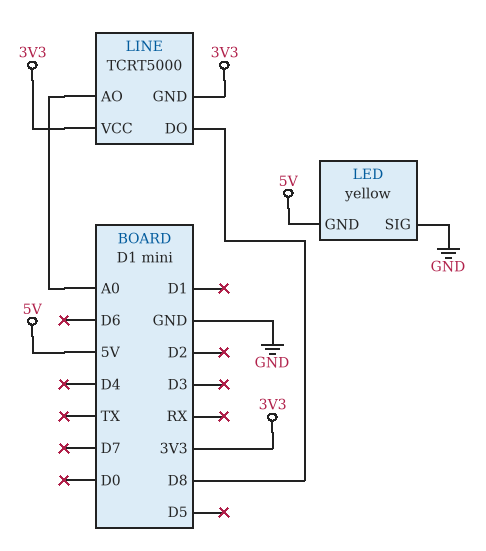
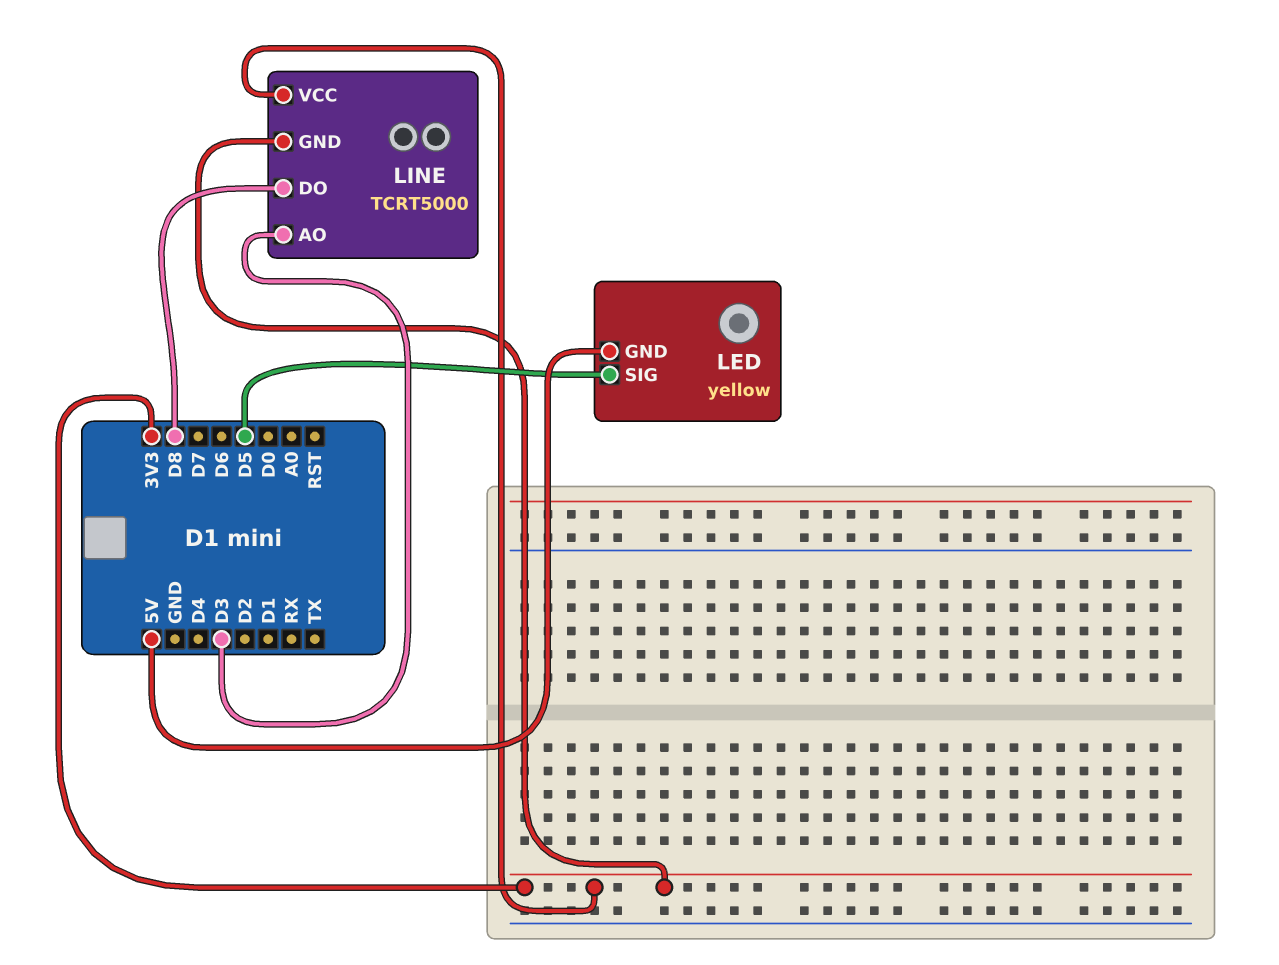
LED pin SIG: GND -> D5
LINE pin AO: A0 -> D3

